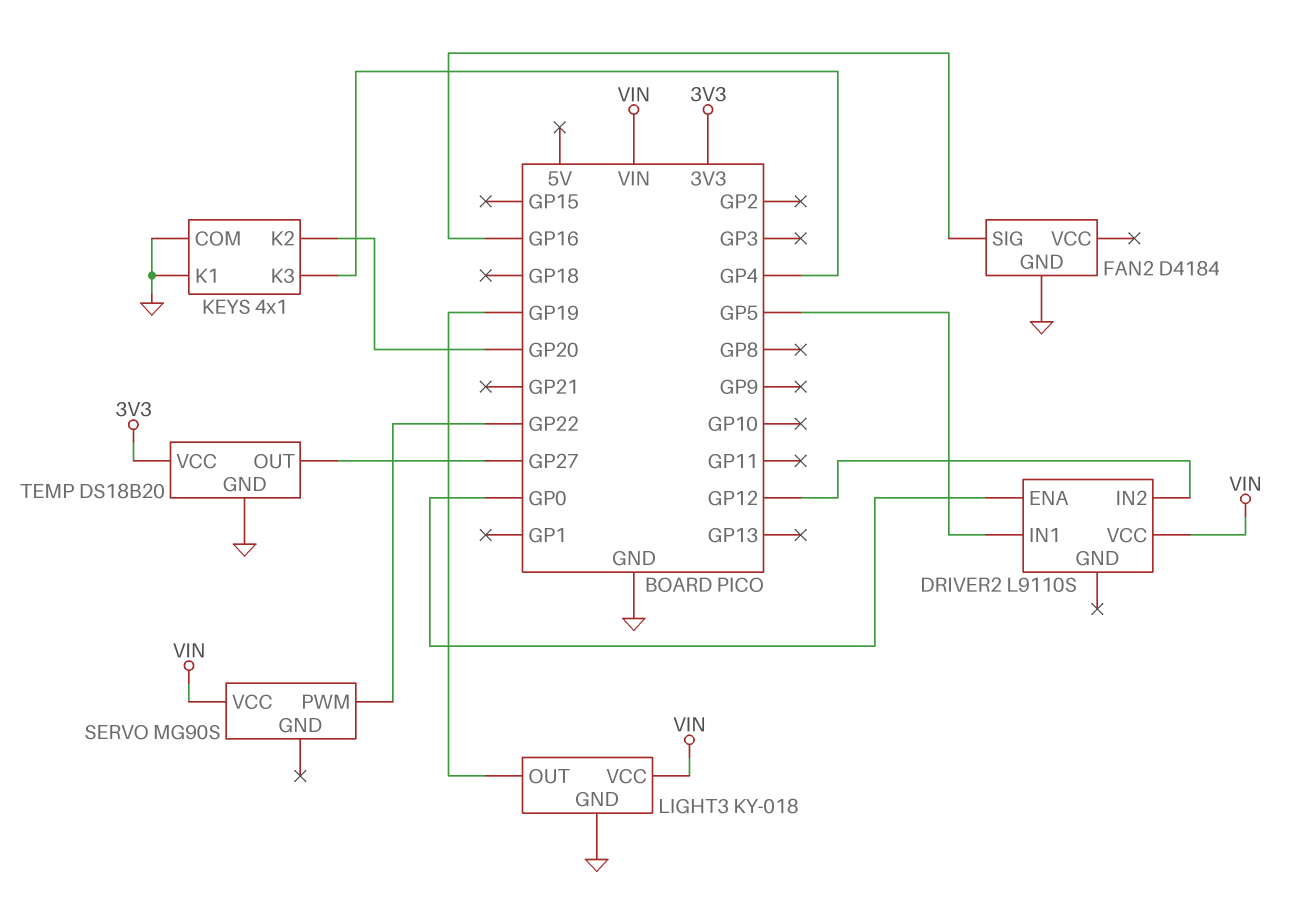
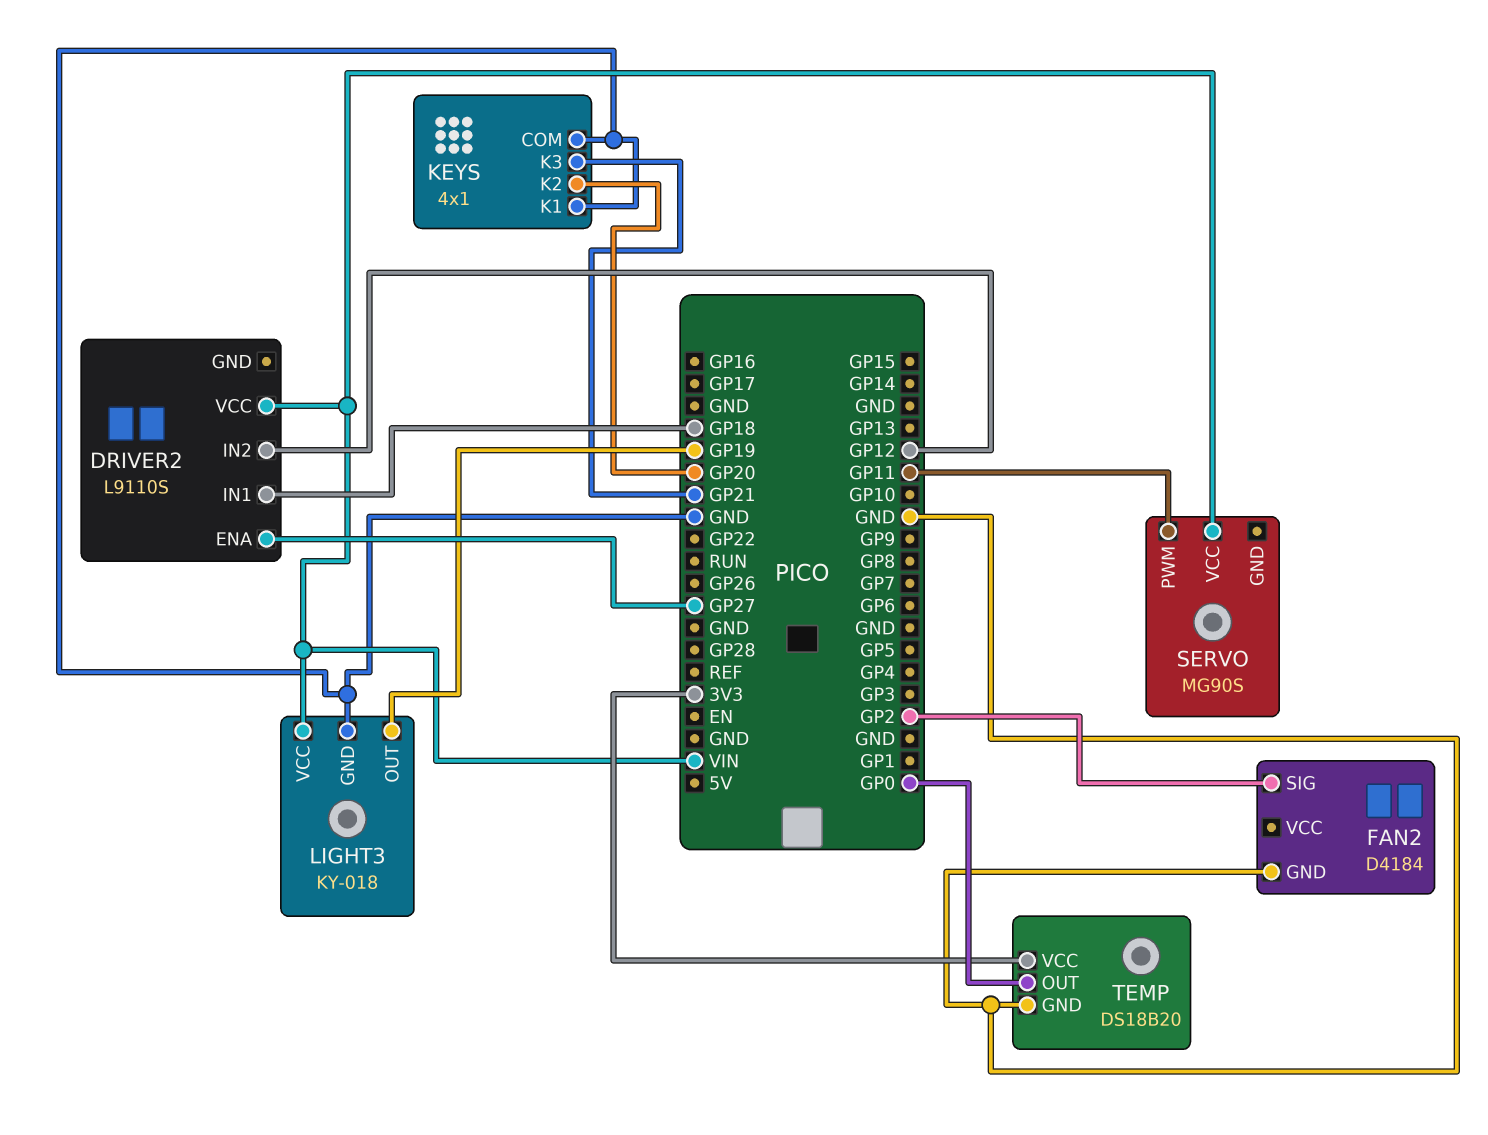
DRIVER2 pin ENA: GP0 -> GP27
DRIVER2 pin IN1: GP5 -> GP18
FAN2 pin SIG: GP16 -> GP2
KEYS pin K3: GP4 -> GP21
SERVO pin PWM: GP22 -> GP11
TEMP pin OUT: GP27 -> GP0

